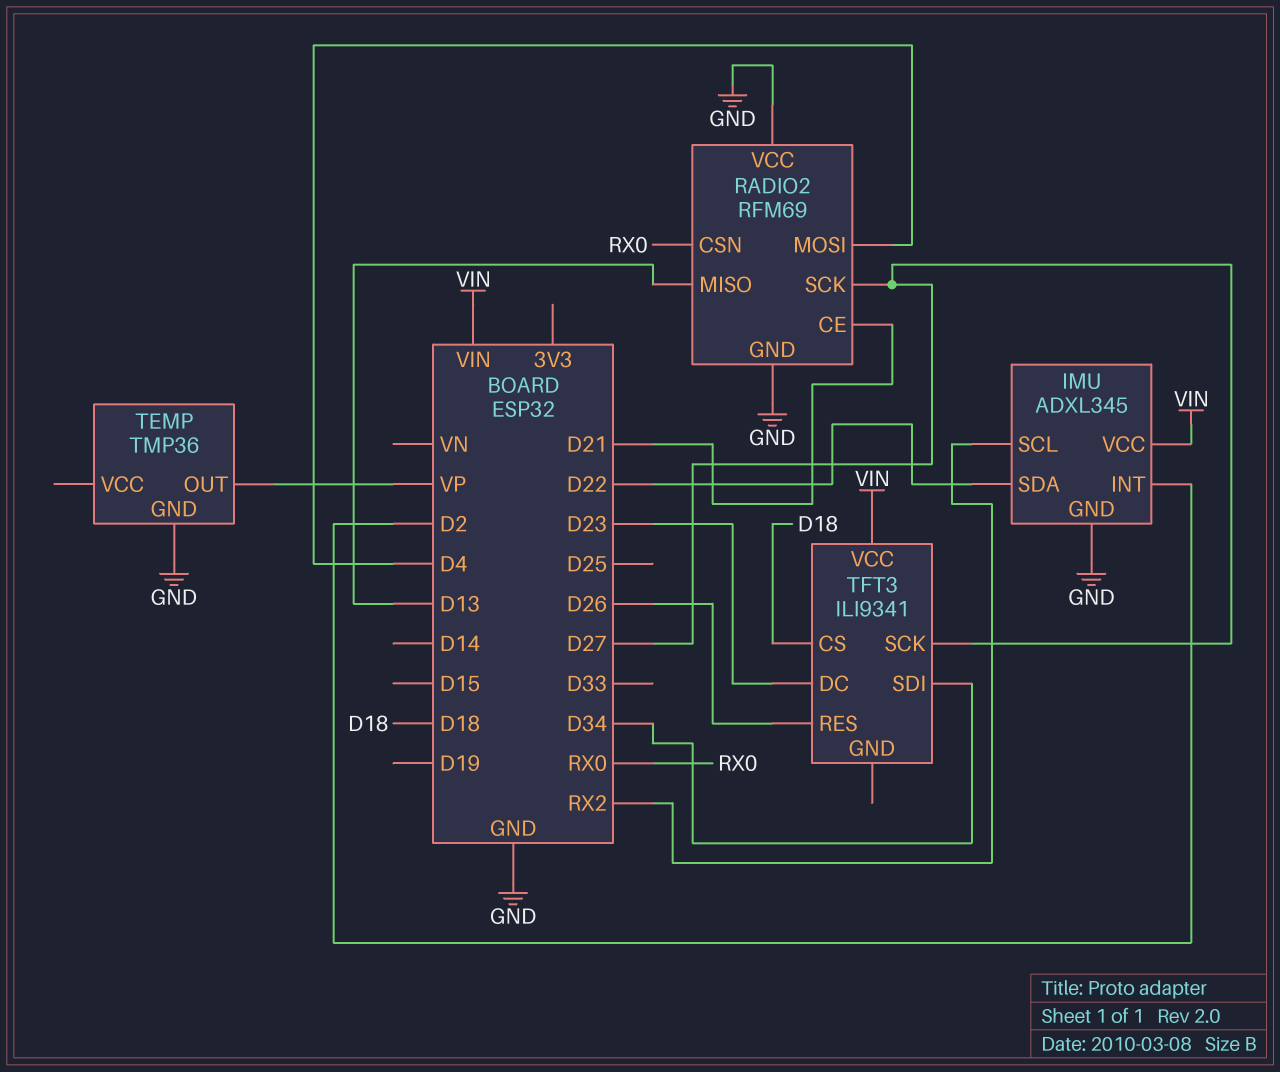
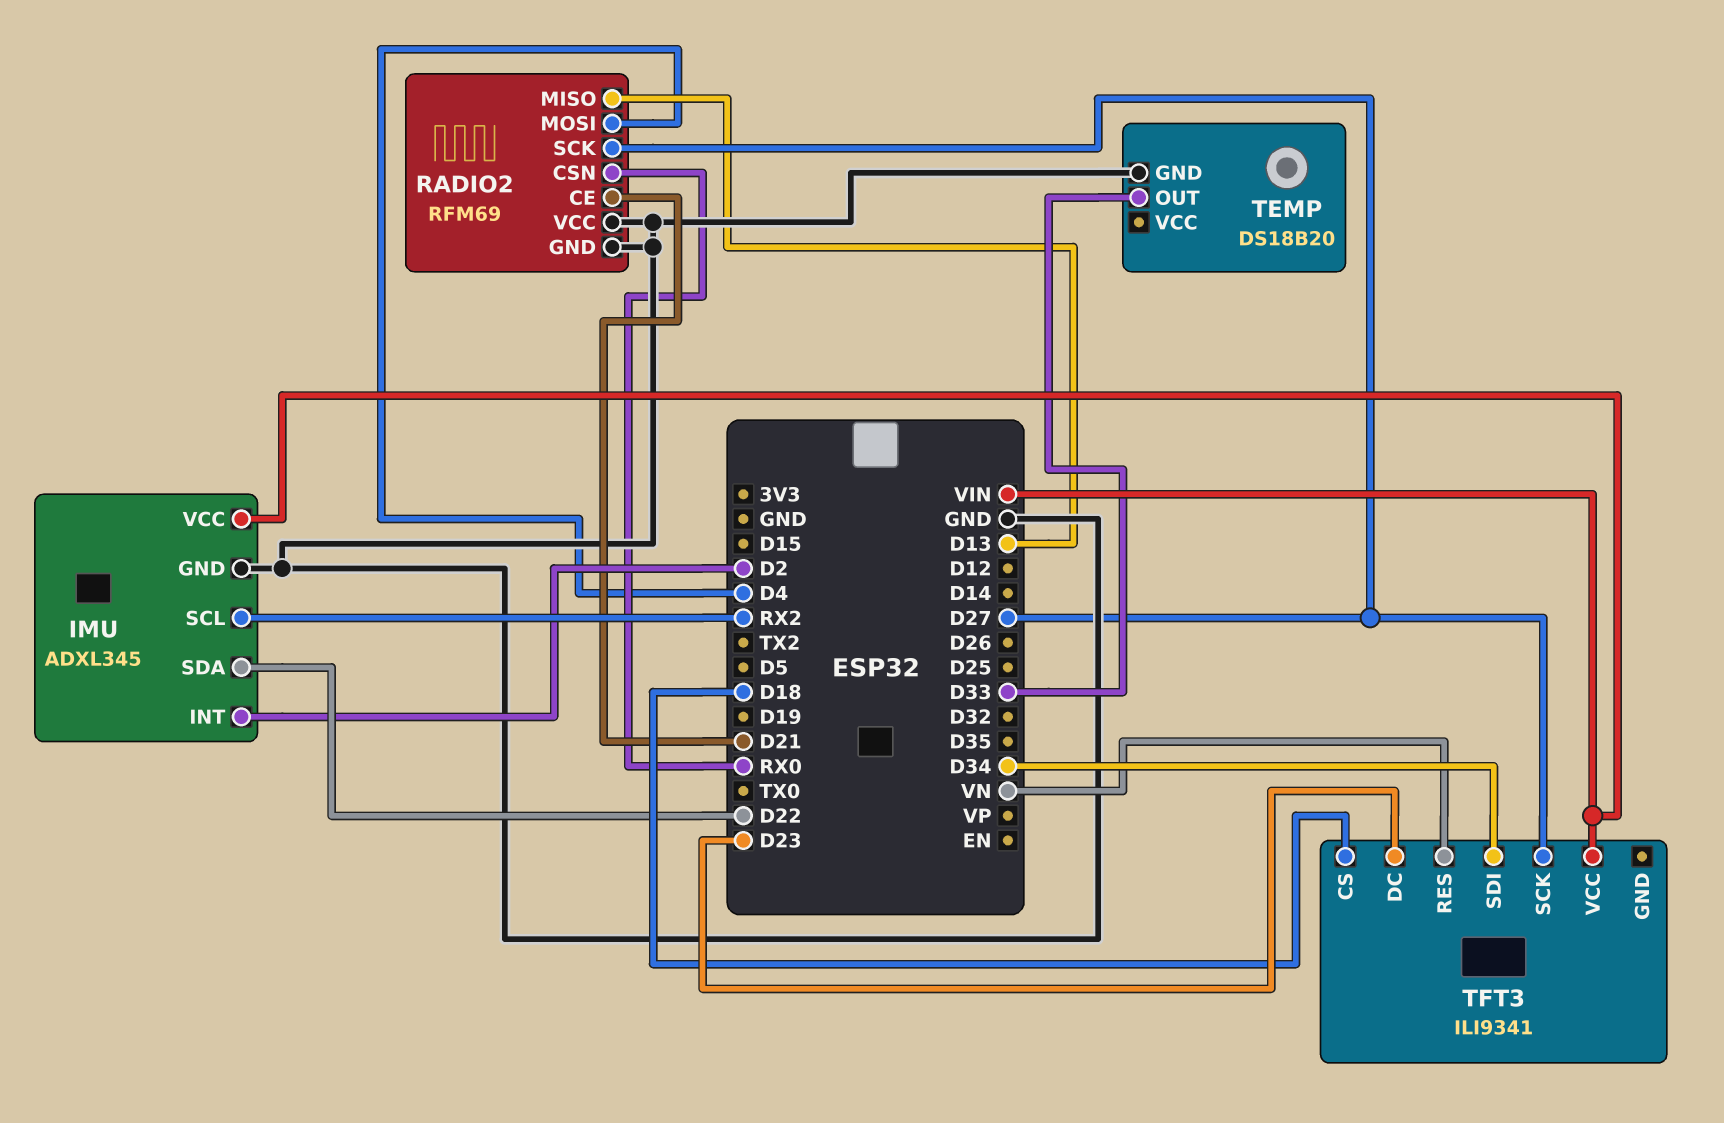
TEMP: TMP36 -> DS18B20
TEMP pin OUT: VP -> D33
TFT3 pin RES: D26 -> VN

